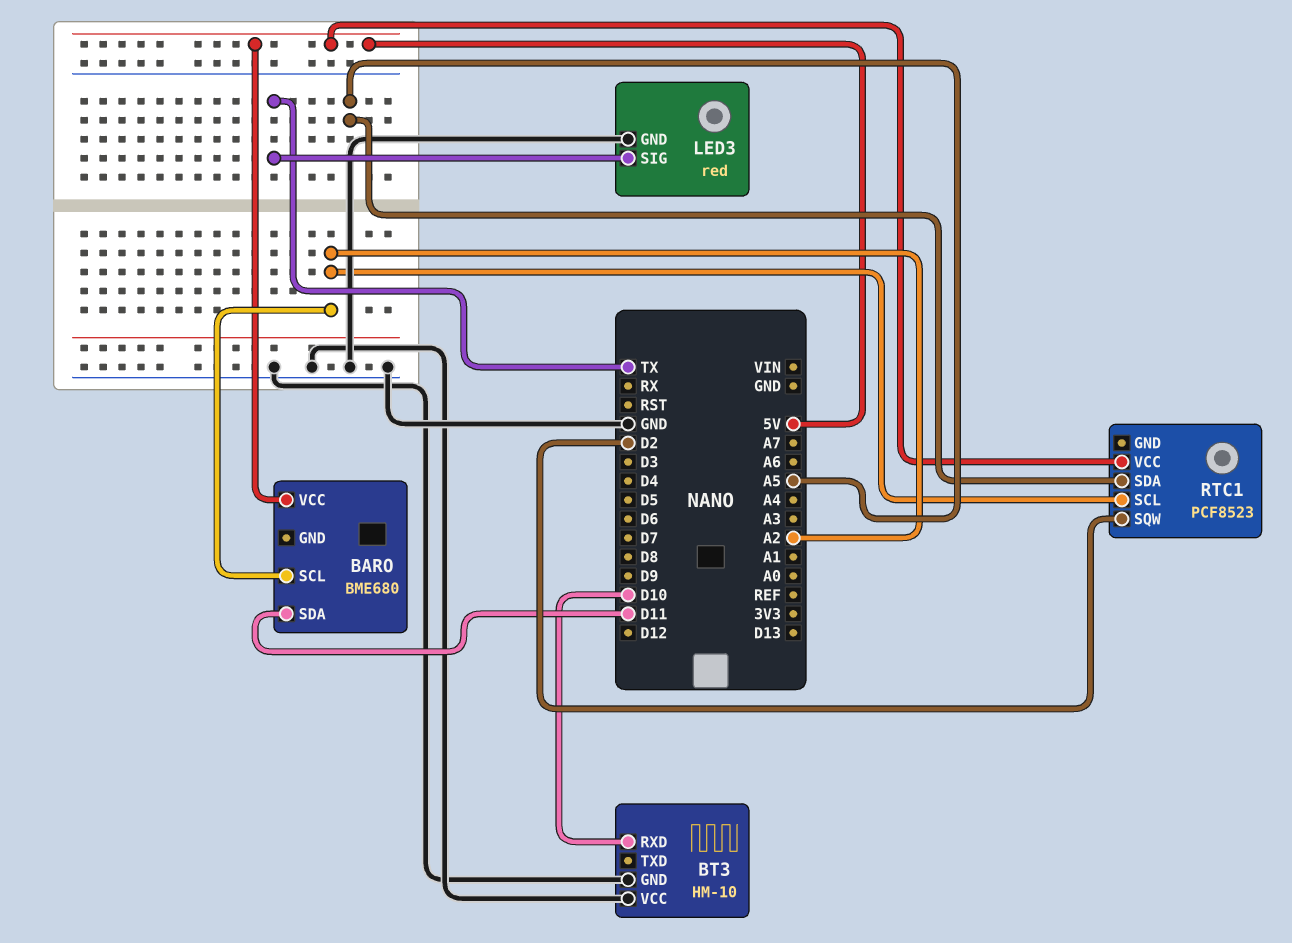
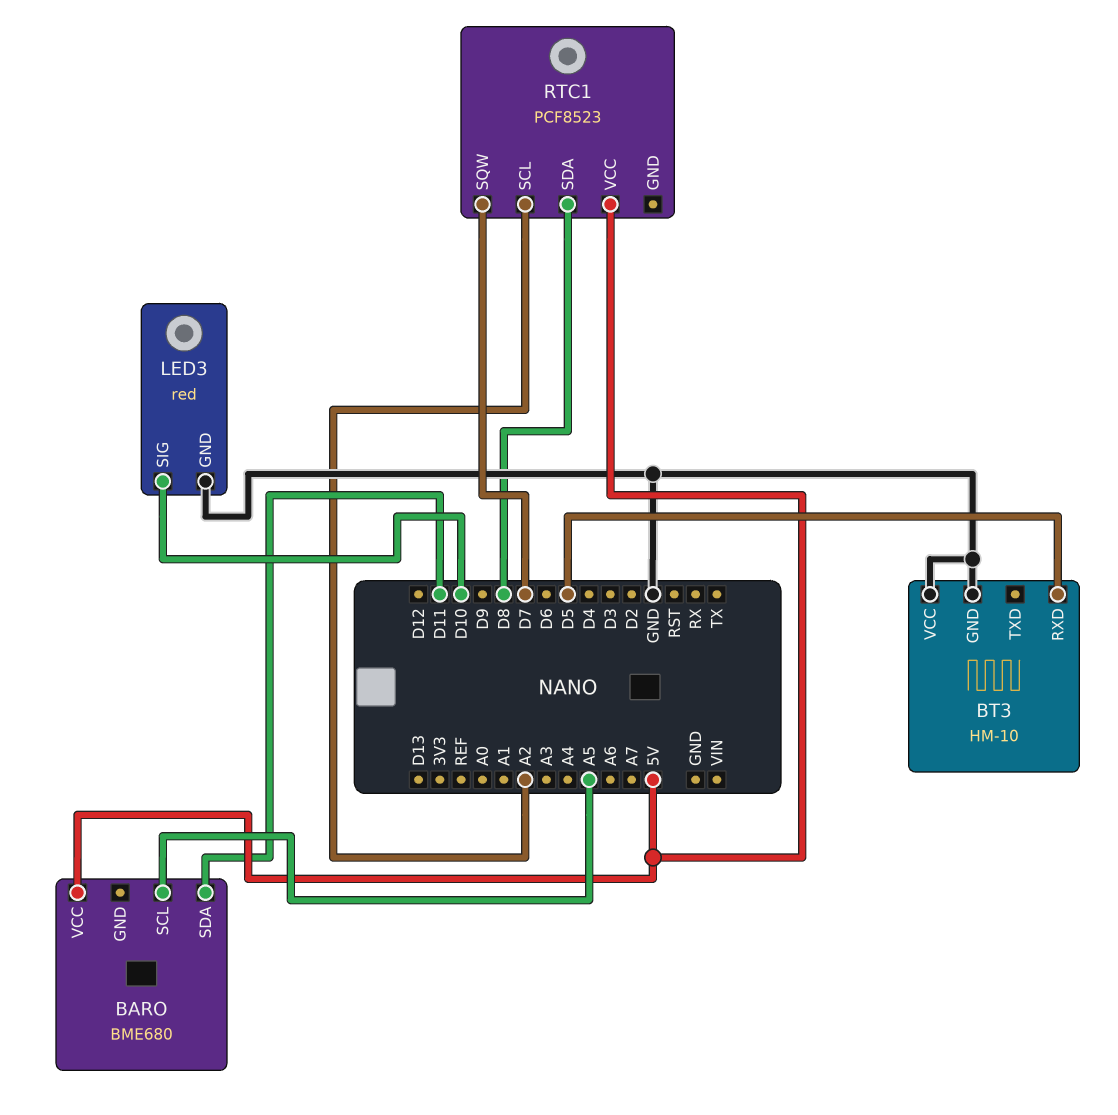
BARO pin SCL: A2 -> A5
BT3 pin RXD: D10 -> D5
LED3 pin SIG: TX -> D10
RTC1 pin SDA: A5 -> D8
RTC1 pin SQW: D2 -> D7

